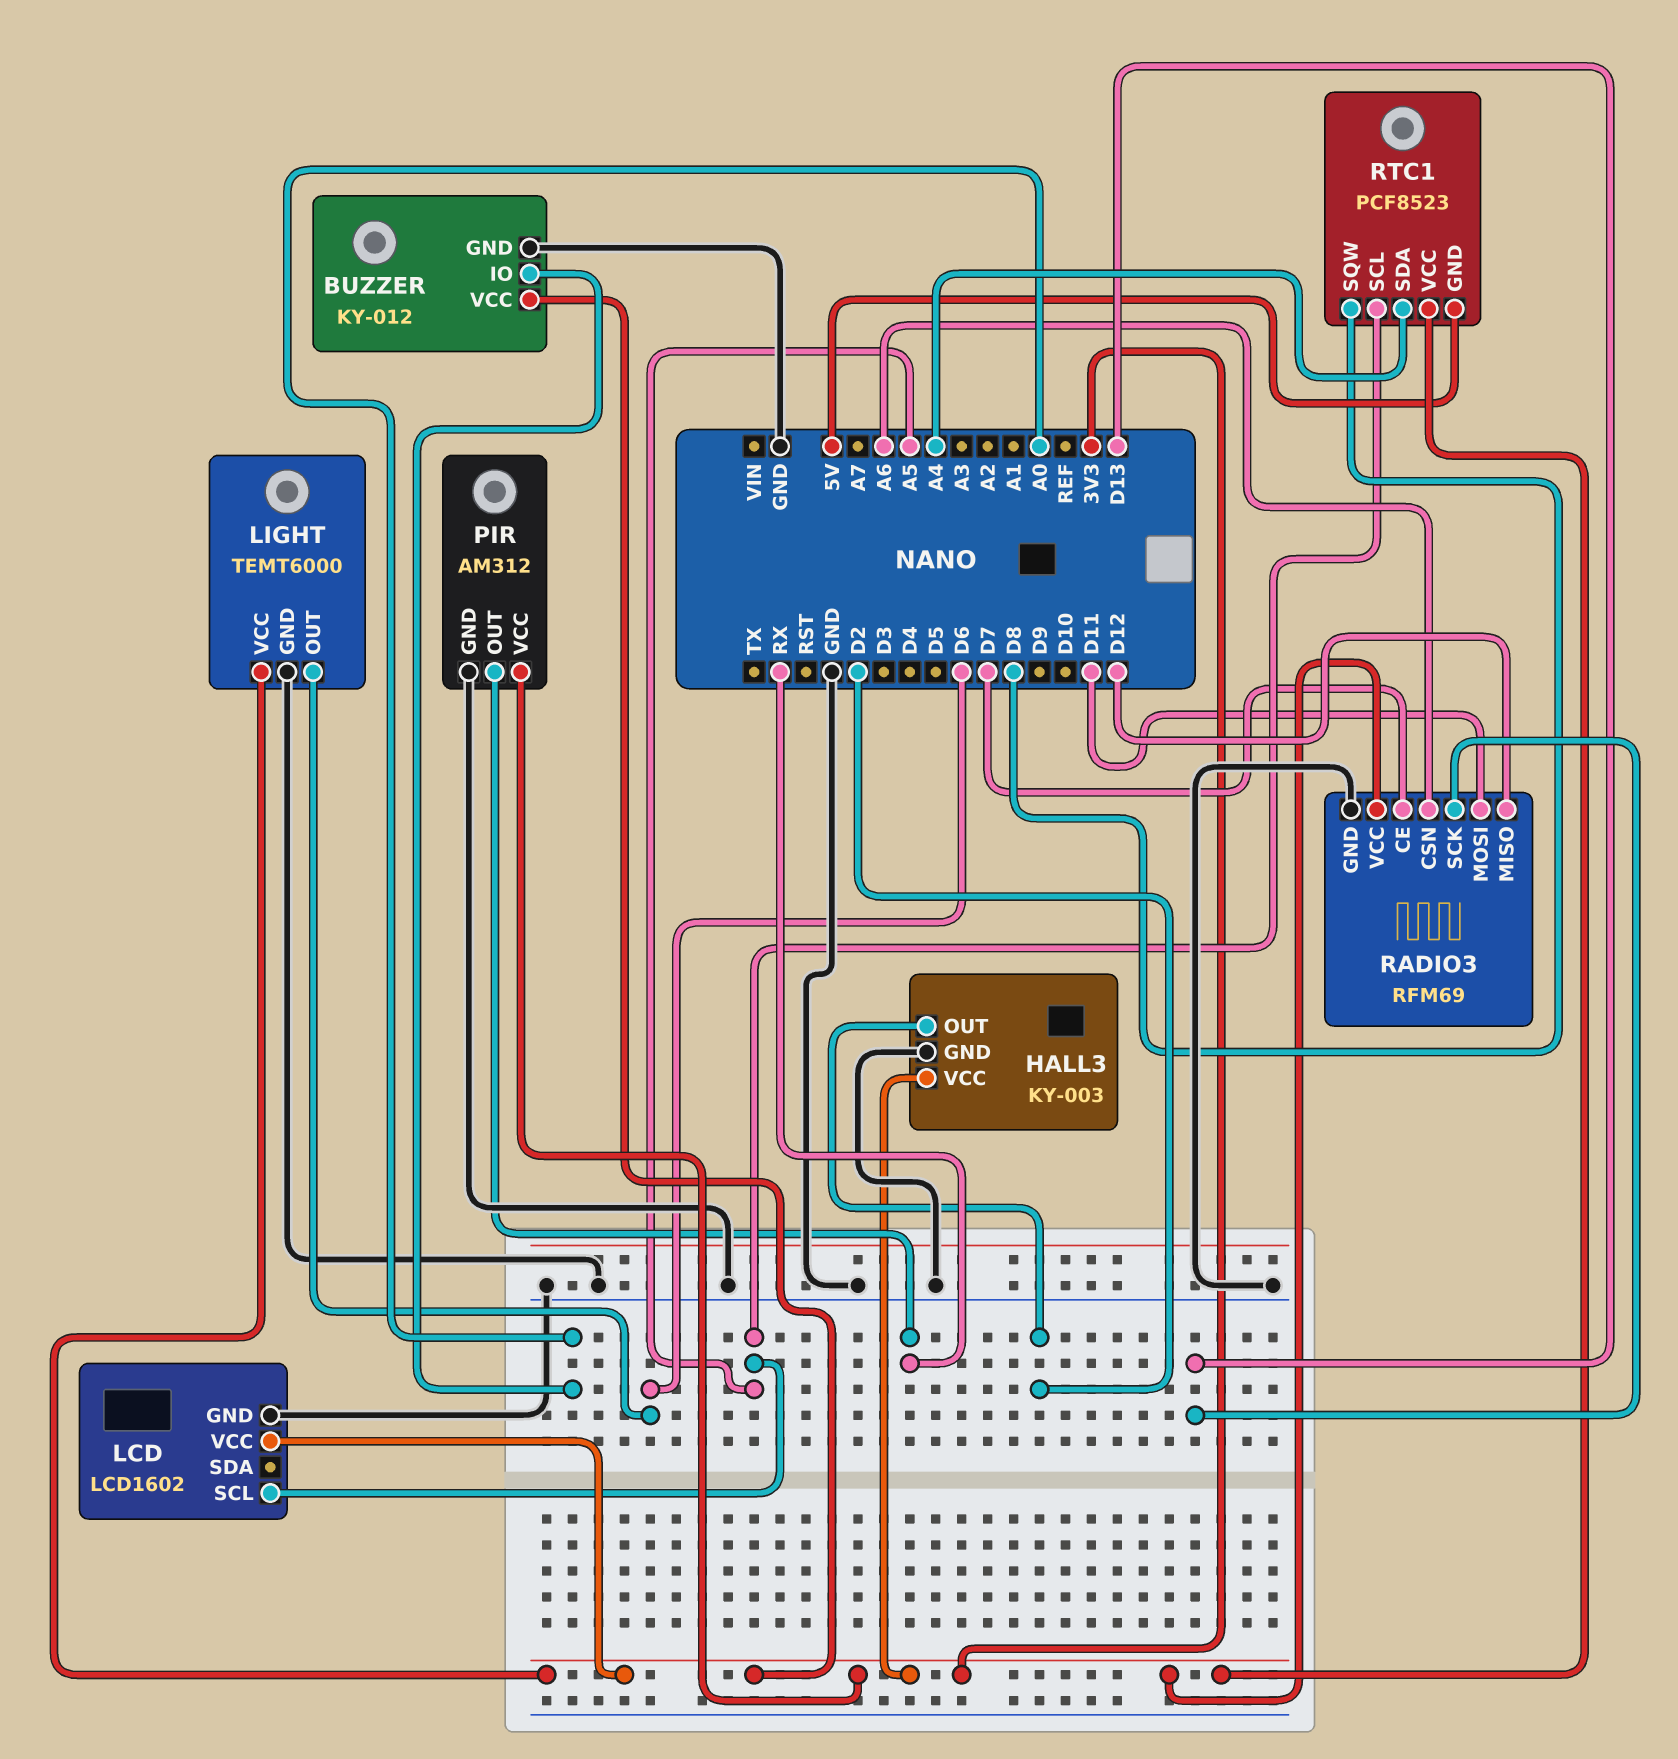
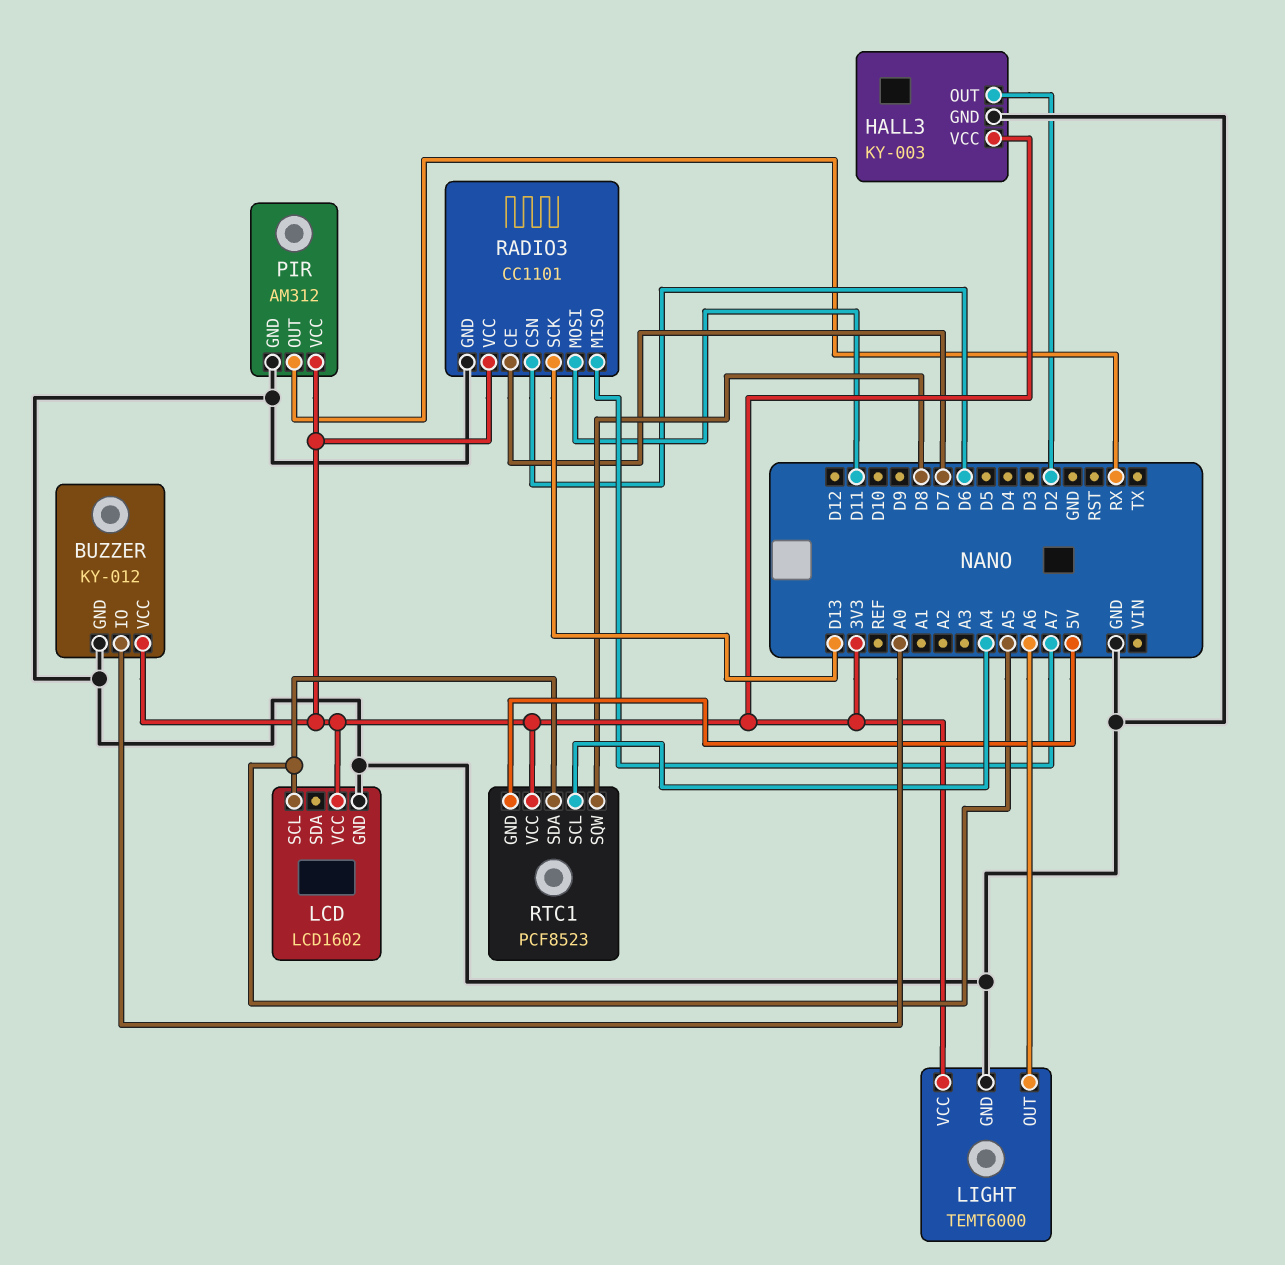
LIGHT pin OUT: D6 -> A6
RADIO3: RFM69 -> CC1101
RADIO3 pin CSN: A6 -> D6
RADIO3 pin MISO: D12 -> A7
RTC1 pin SCL: A5 -> A4
RTC1 pin SDA: A4 -> A5

